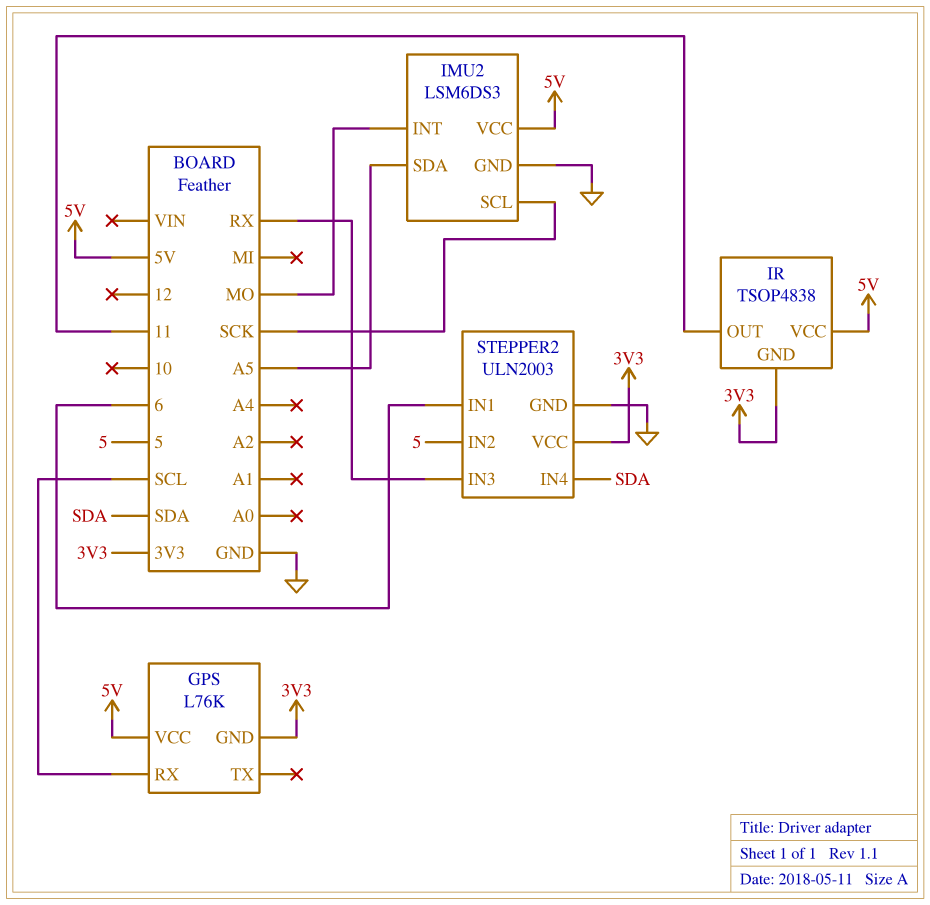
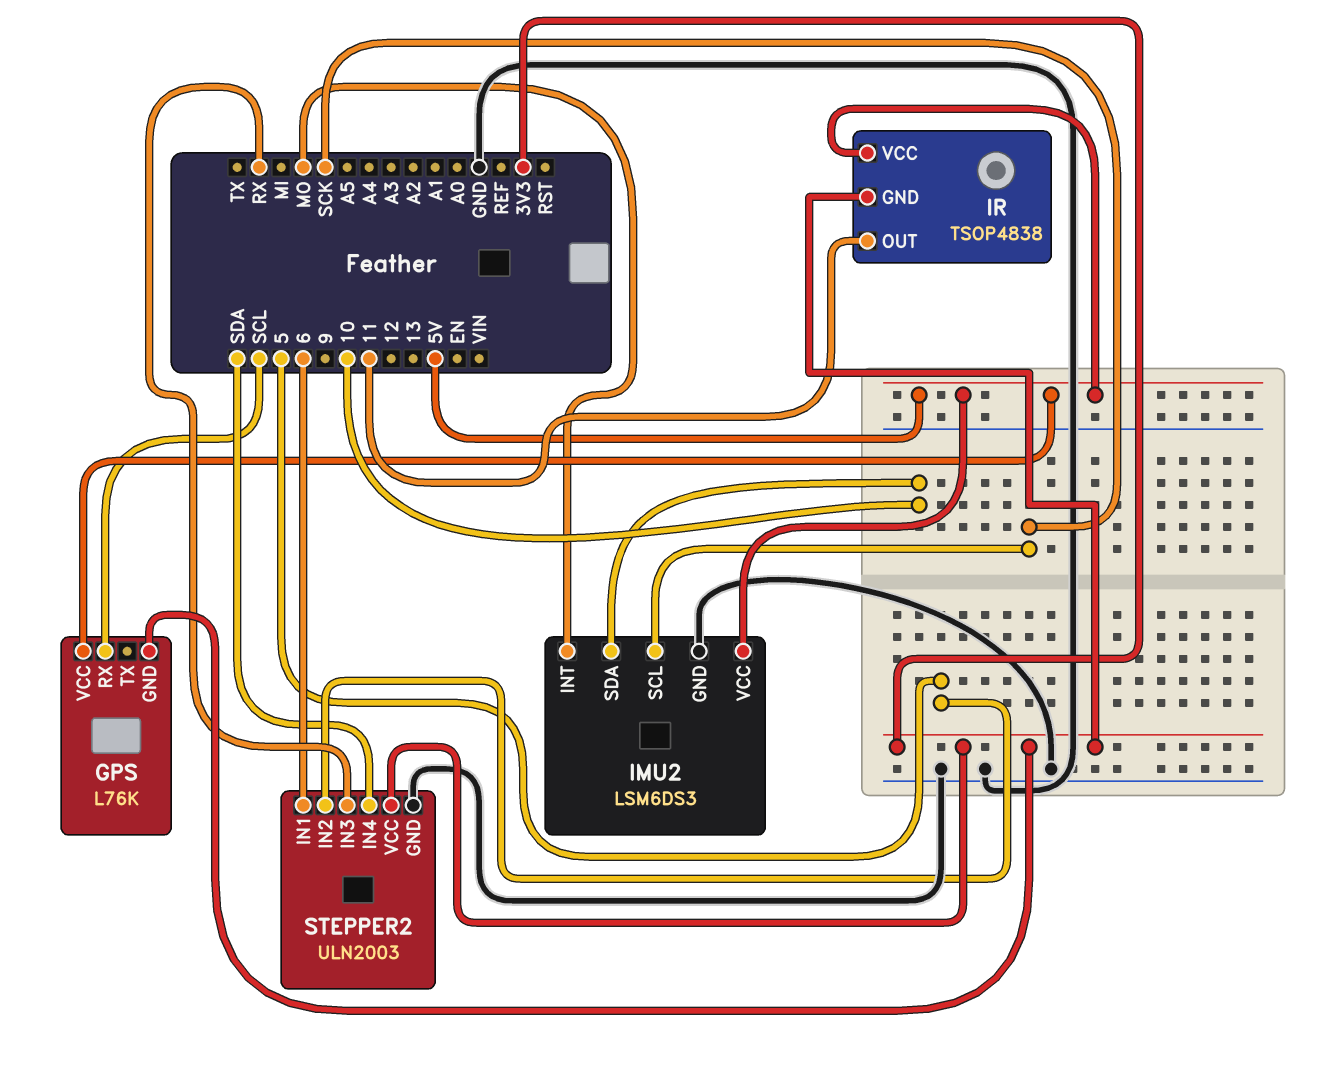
IMU2 pin SDA: A5 -> 10

